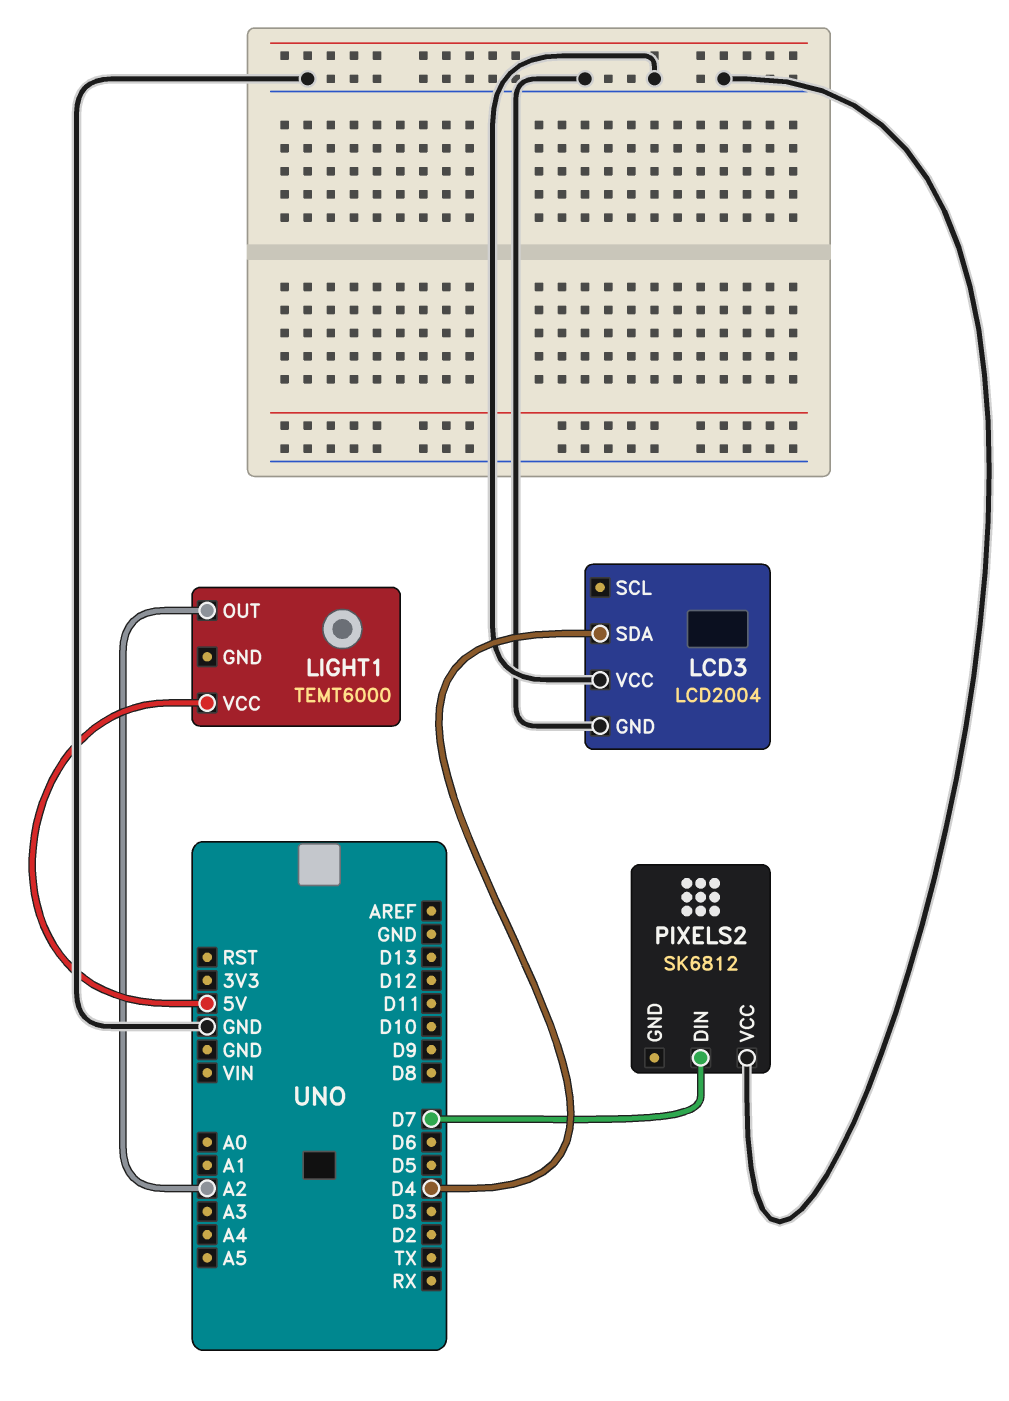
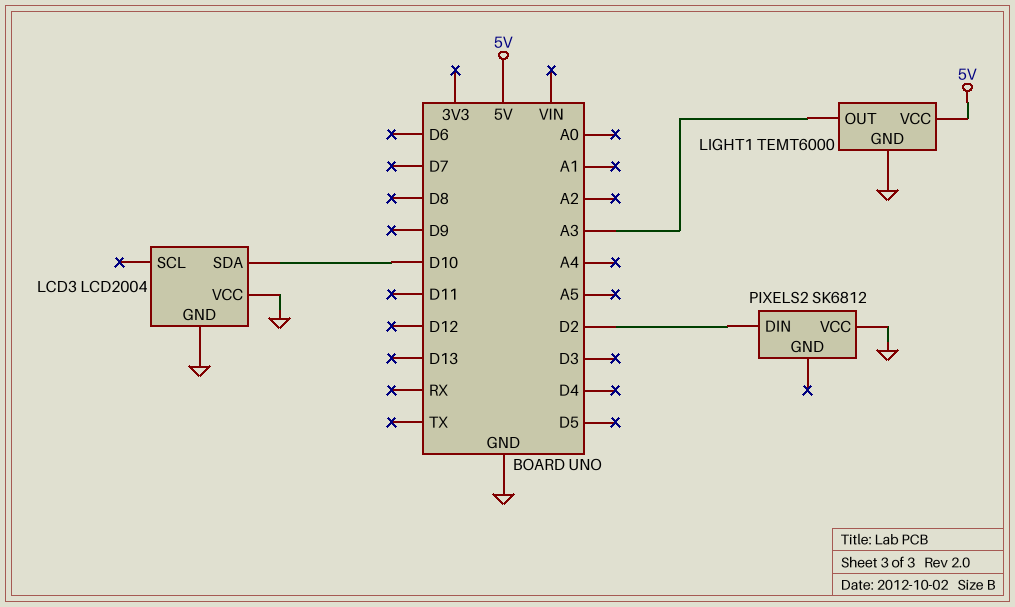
LCD3 pin SDA: D4 -> D10
LIGHT1 pin GND: none -> GND
LIGHT1 pin OUT: A2 -> A3
PIXELS2 pin DIN: D7 -> D2

